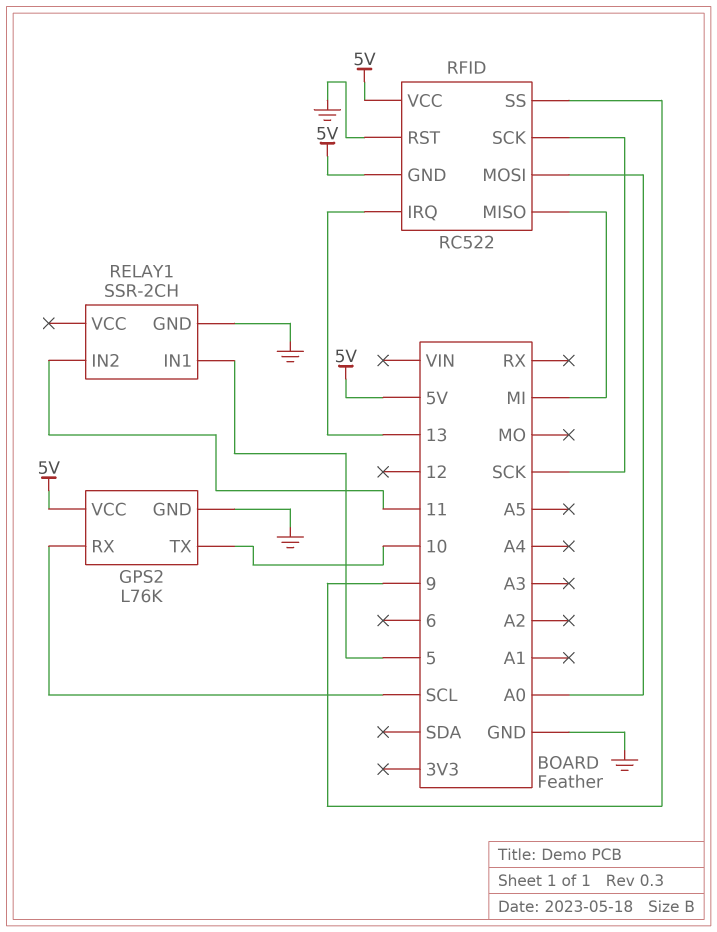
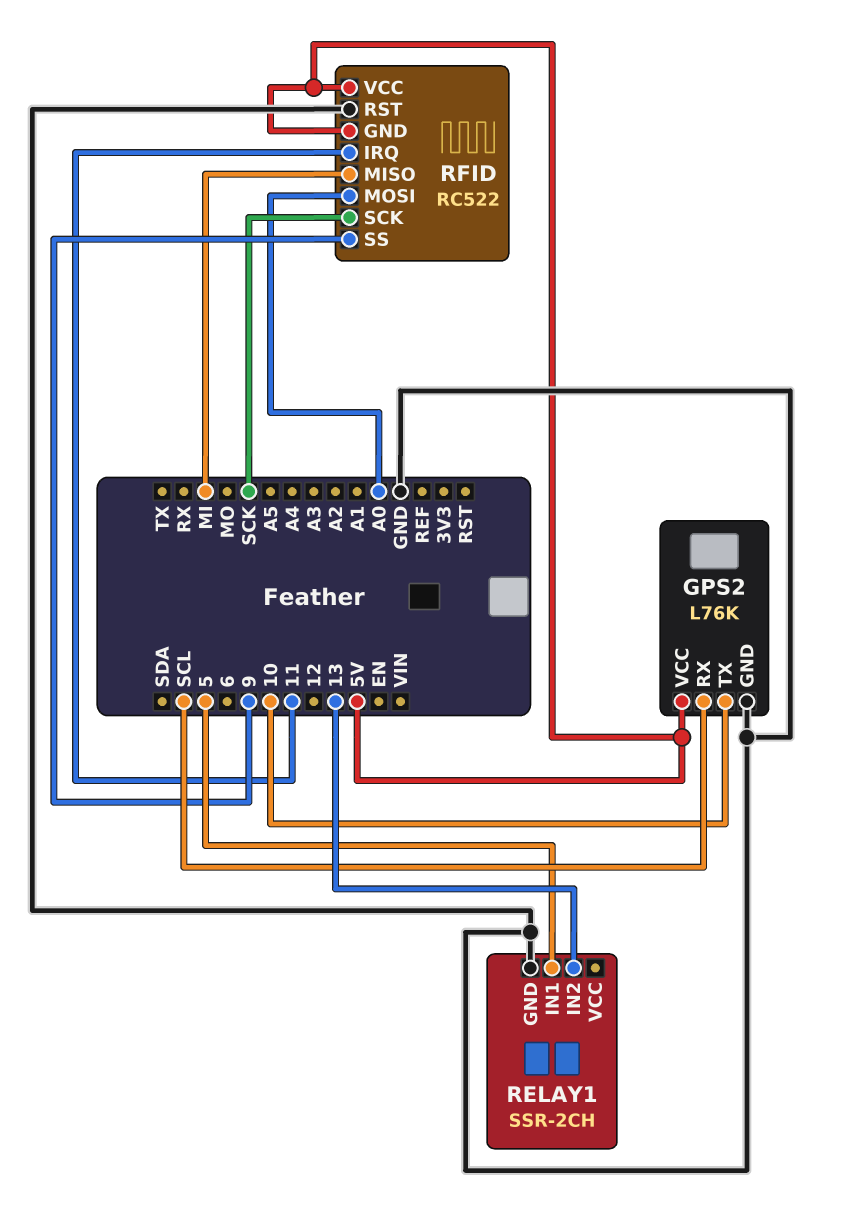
RELAY1 pin IN2: 11 -> 13
RFID pin IRQ: 13 -> 11

